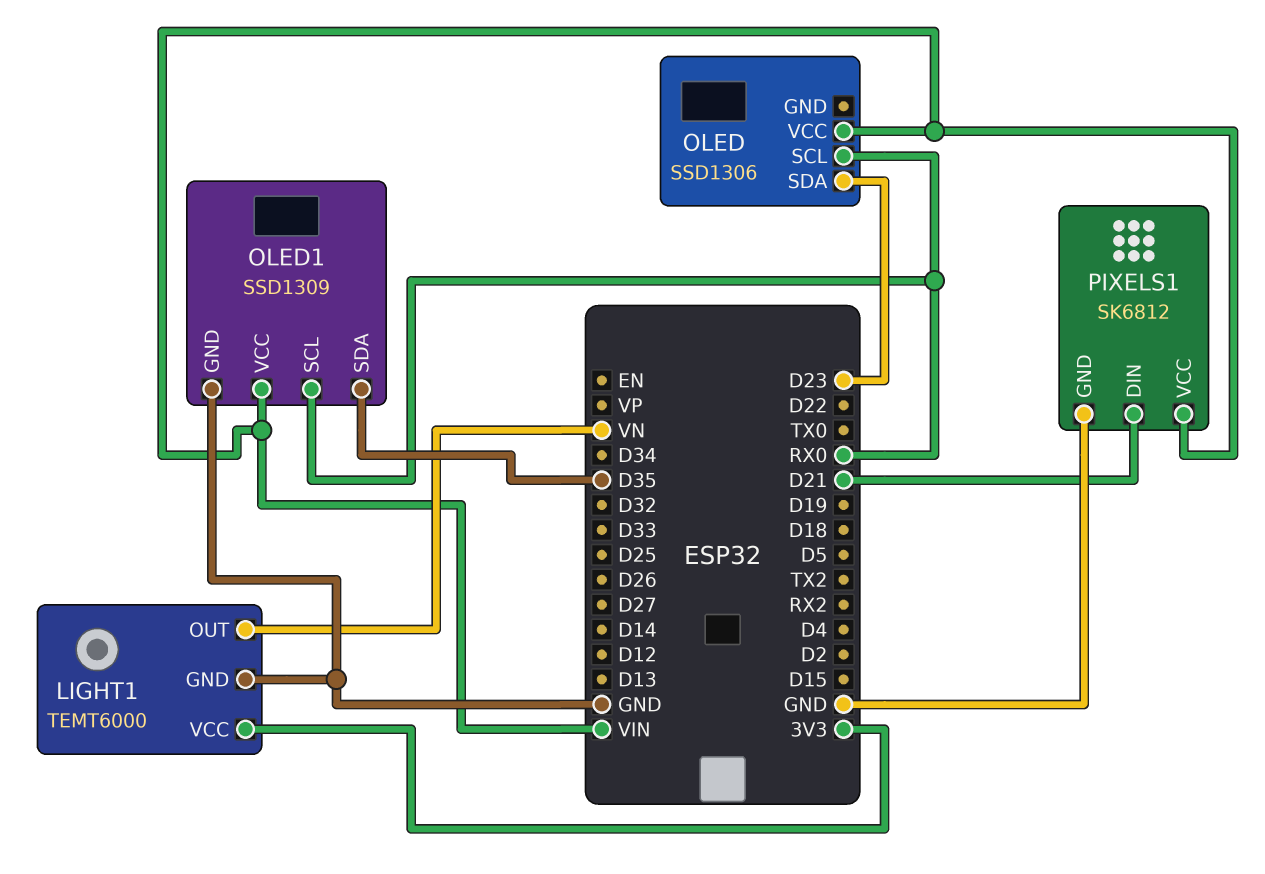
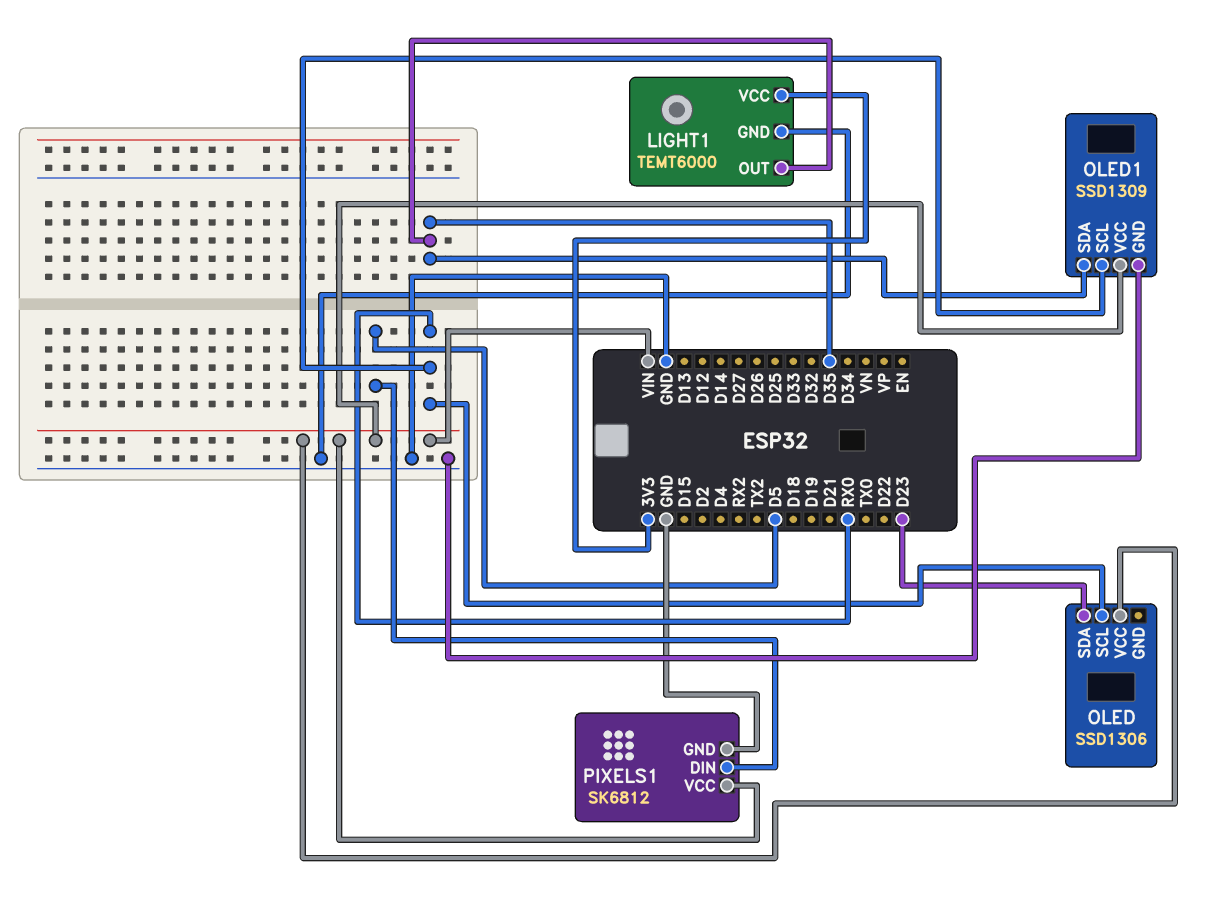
LIGHT1 pin OUT: VN -> D35
PIXELS1 pin DIN: D21 -> D5

